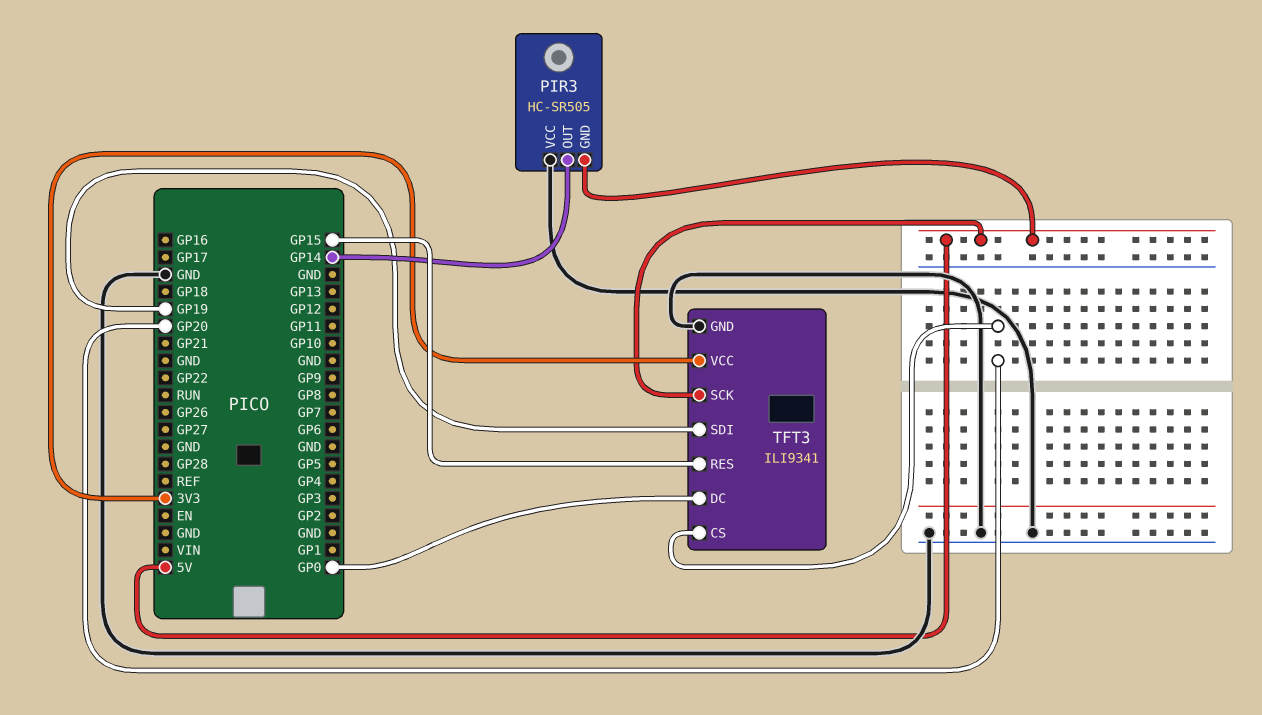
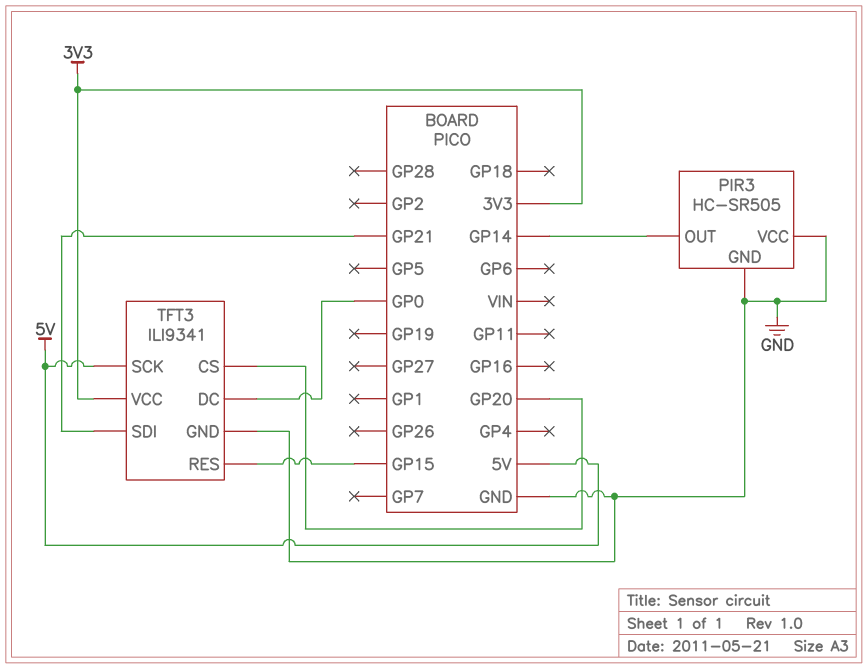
PIR3 pin GND: 5V -> GND
TFT3 pin SDI: GP19 -> GP21

